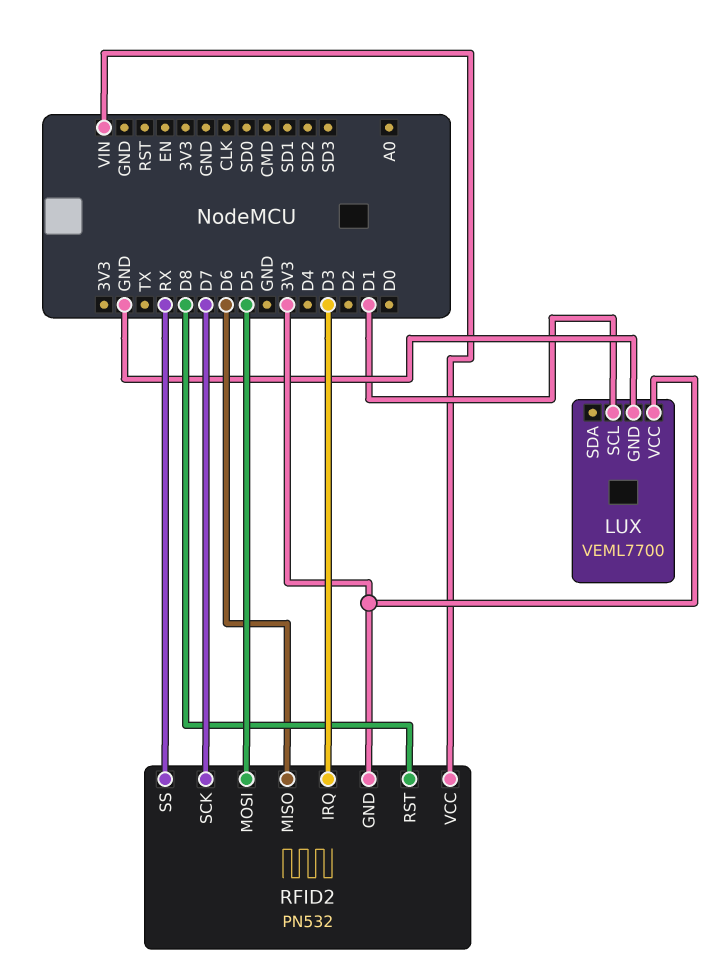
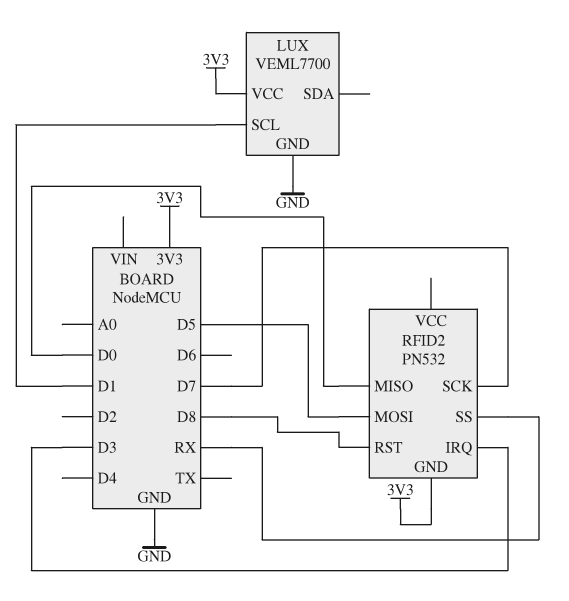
RFID2 pin MISO: D6 -> D0
RFID2 pin VCC: VIN -> none

